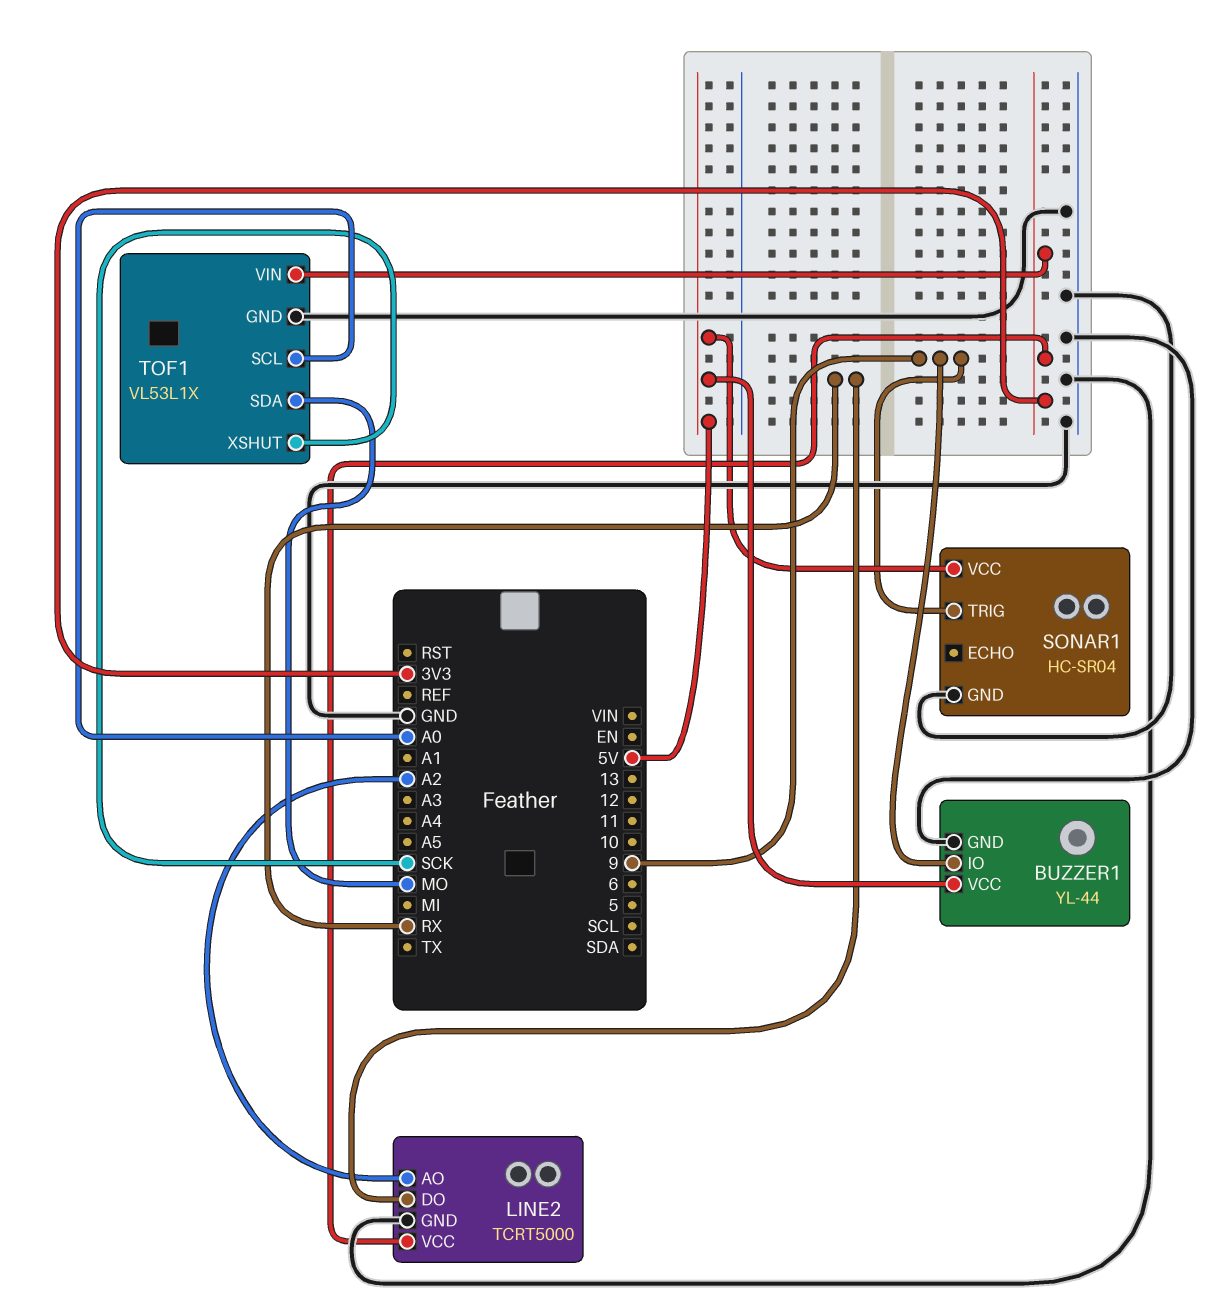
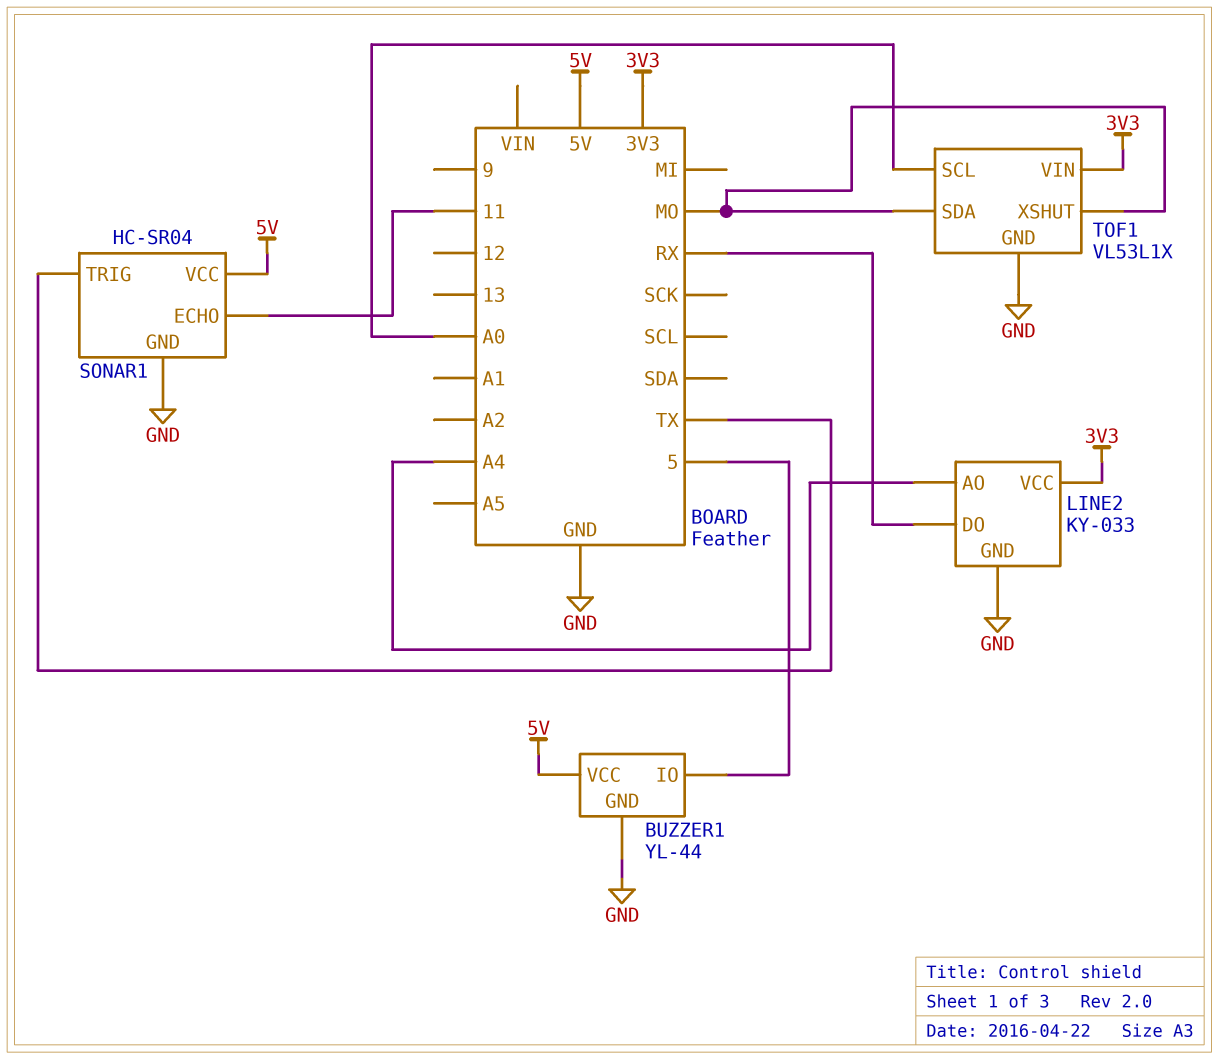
BUZZER1 pin IO: 9 -> 5
LINE2: TCRT5000 -> KY-033
LINE2 pin AO: A2 -> A4
SONAR1 pin ECHO: none -> 11
SONAR1 pin TRIG: 9 -> TX
TOF1 pin XSHUT: SCK -> MO

